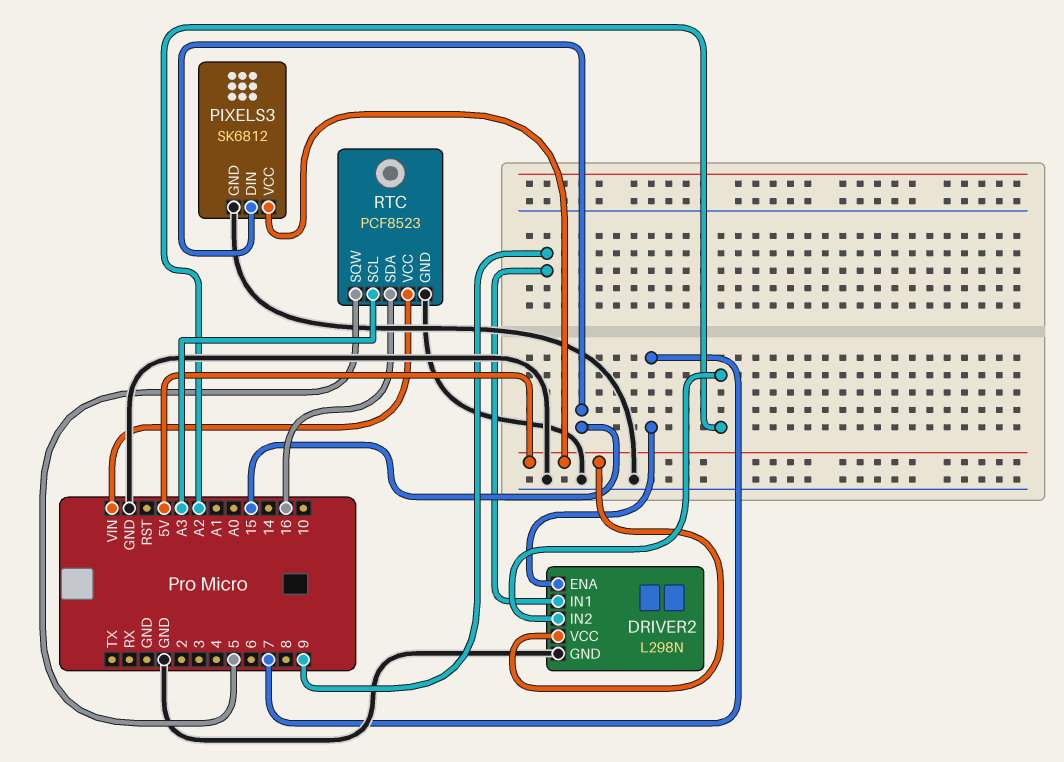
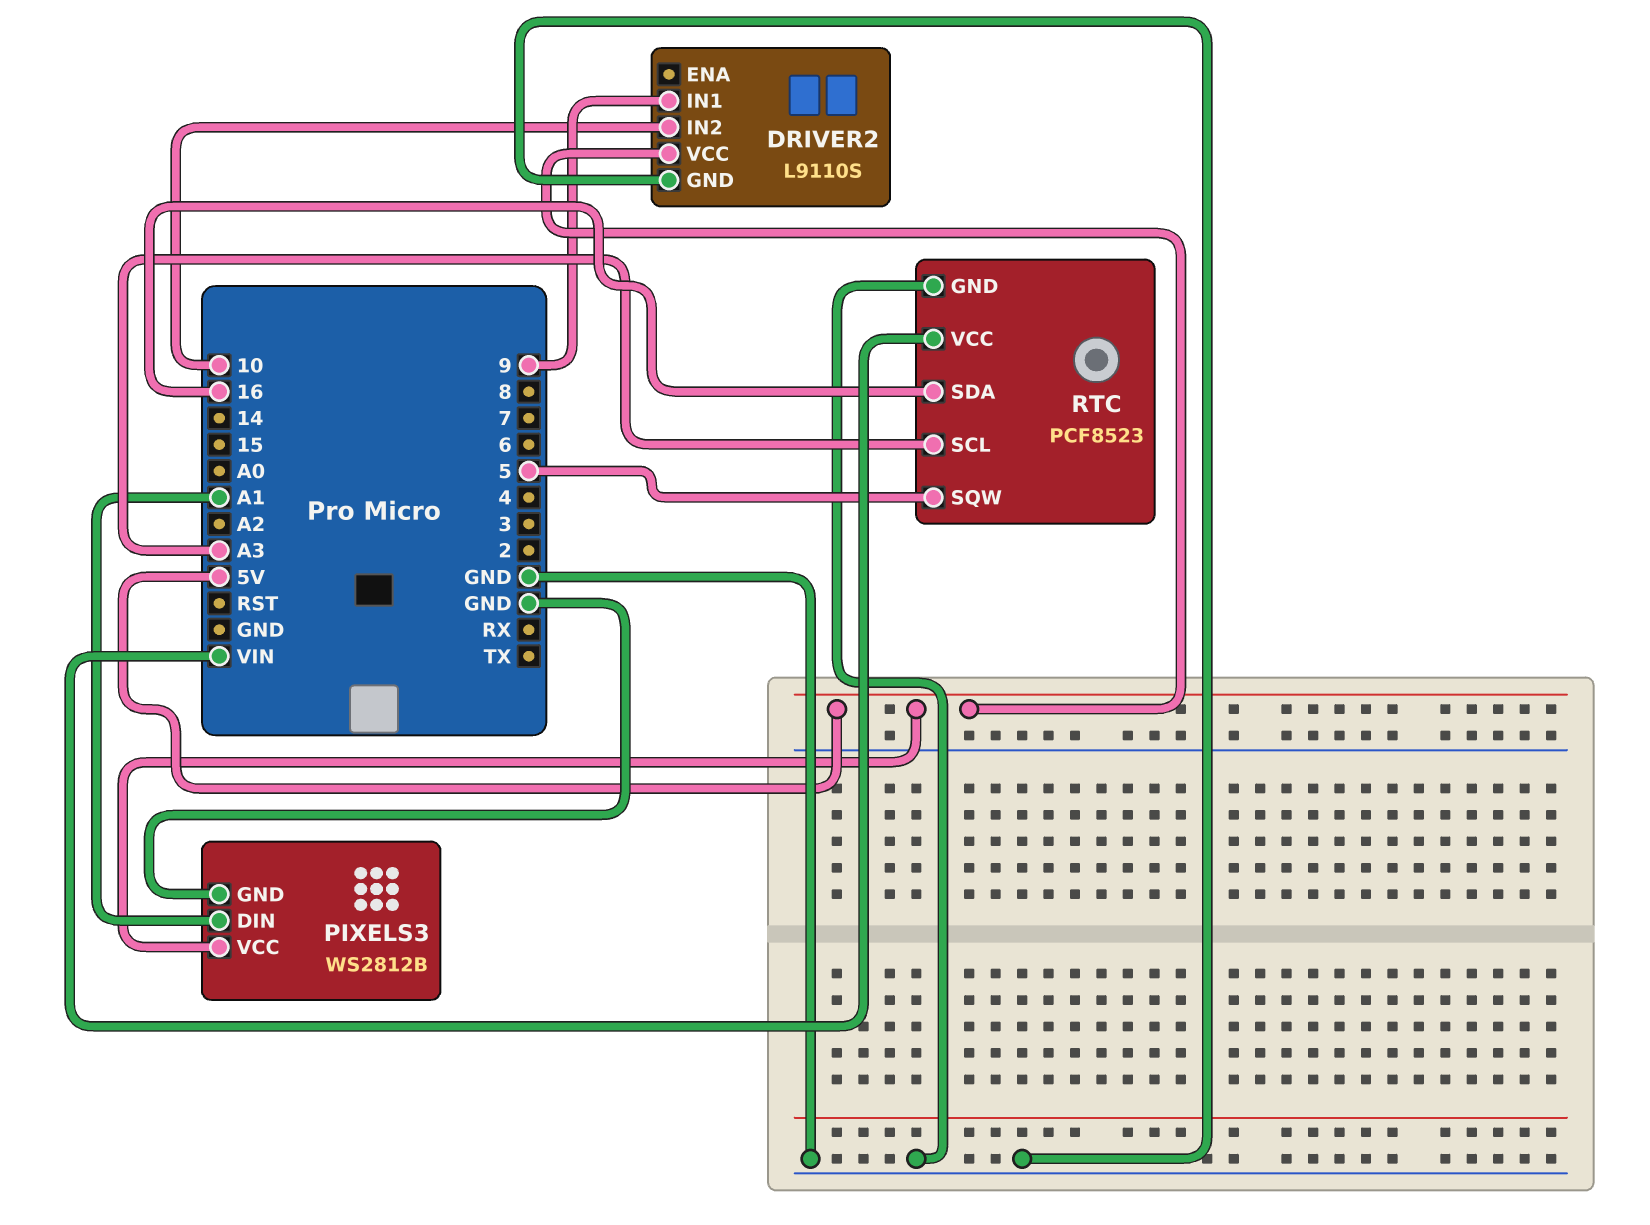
DRIVER2: L298N -> L9110S
DRIVER2 pin ENA: 7 -> none
DRIVER2 pin IN2: A2 -> 10
PIXELS3: SK6812 -> WS2812B
PIXELS3 pin DIN: 15 -> A1

